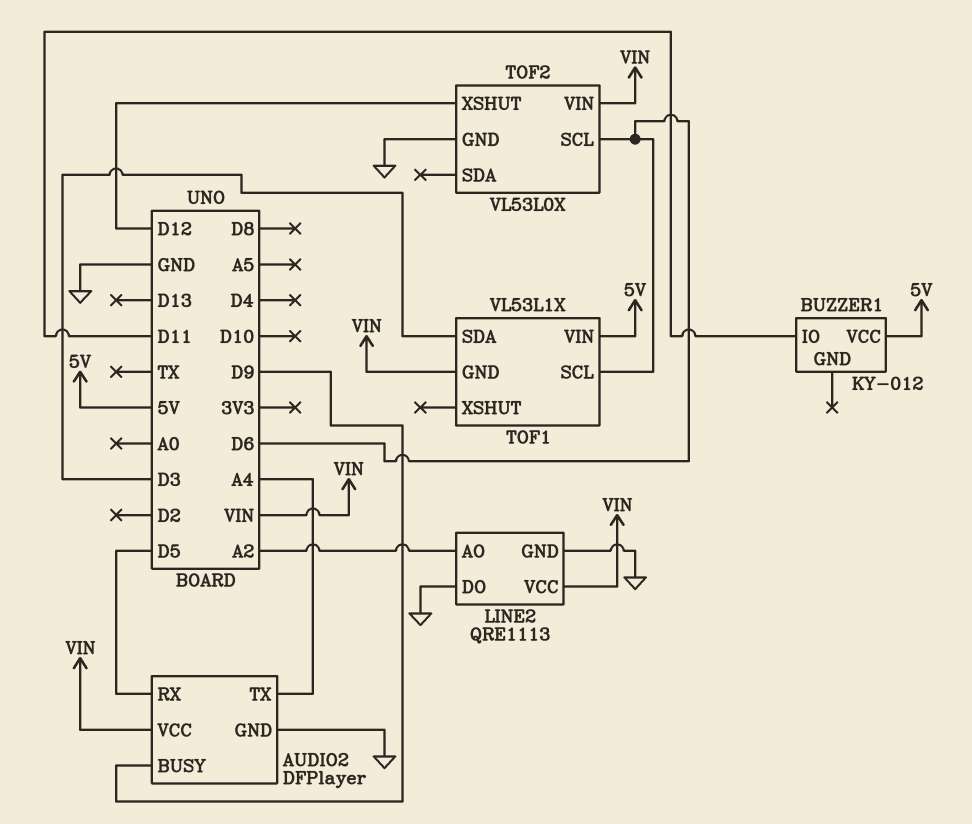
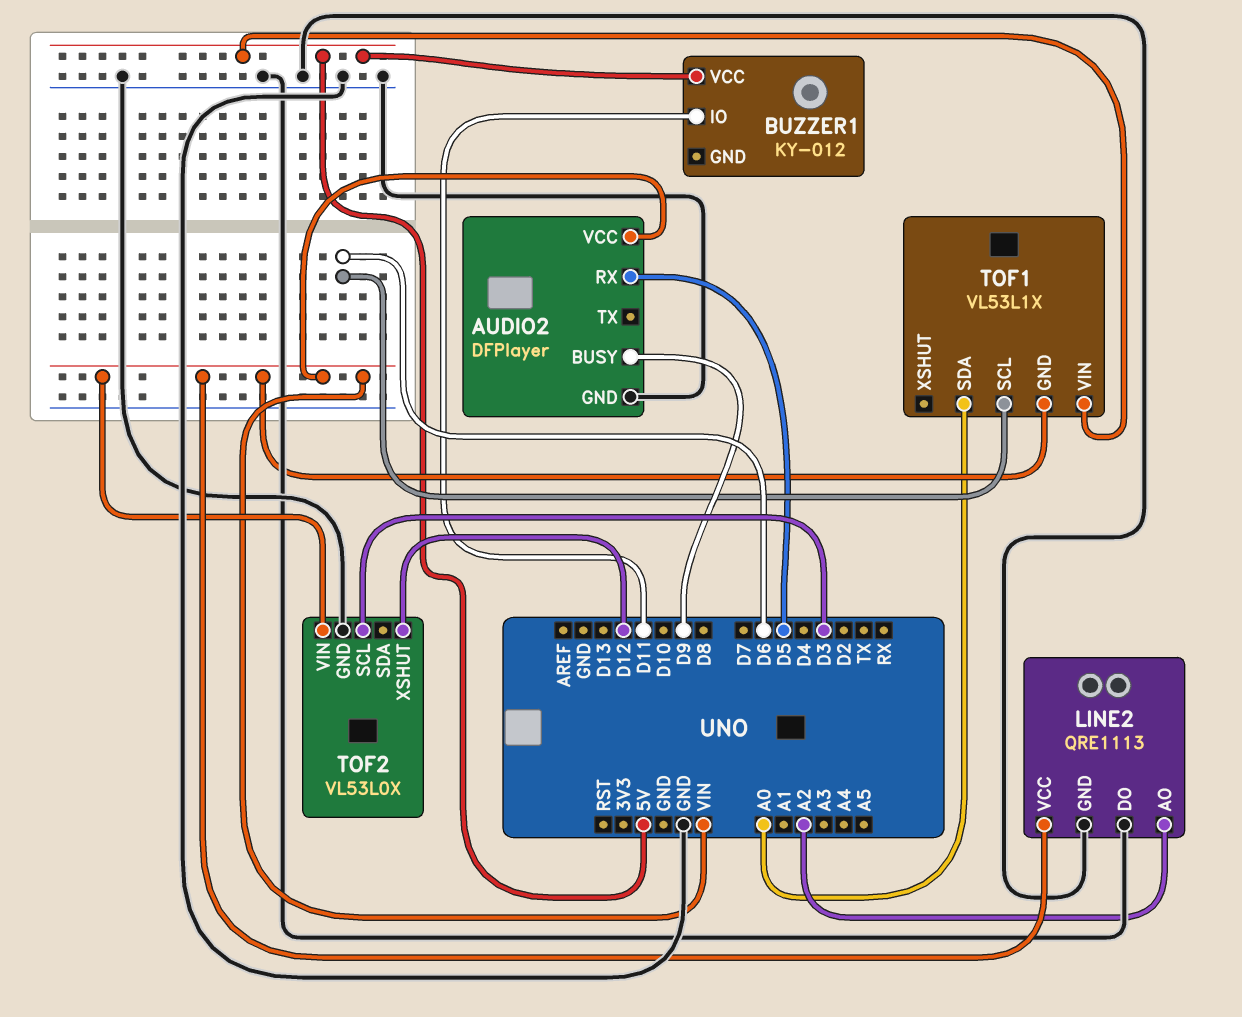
AUDIO2 pin TX: A4 -> none
TOF1 pin SDA: D3 -> A0
TOF2 pin SCL: D6 -> D3

